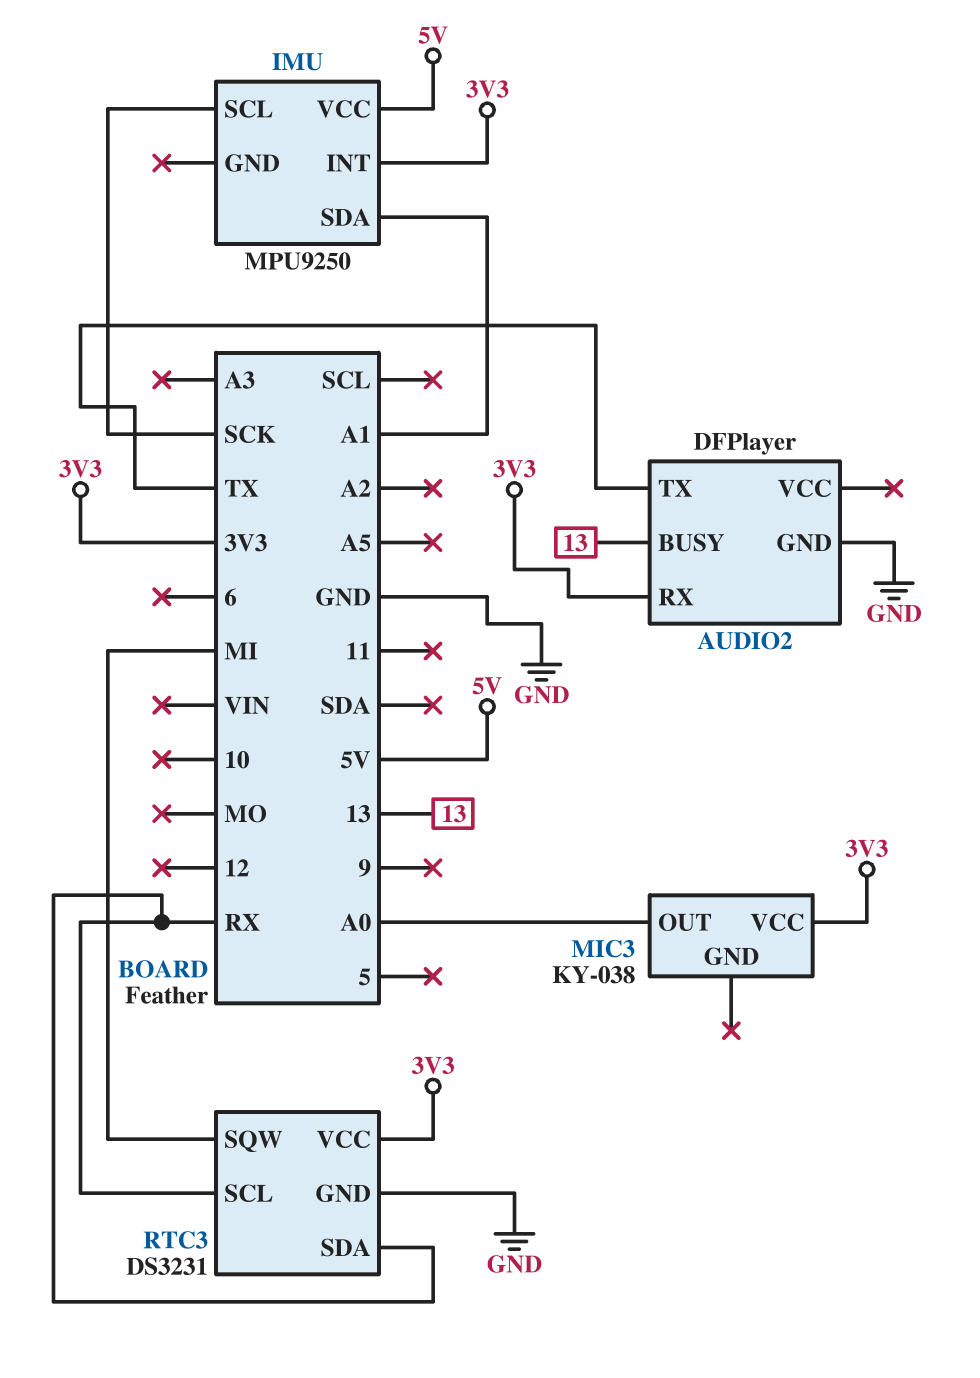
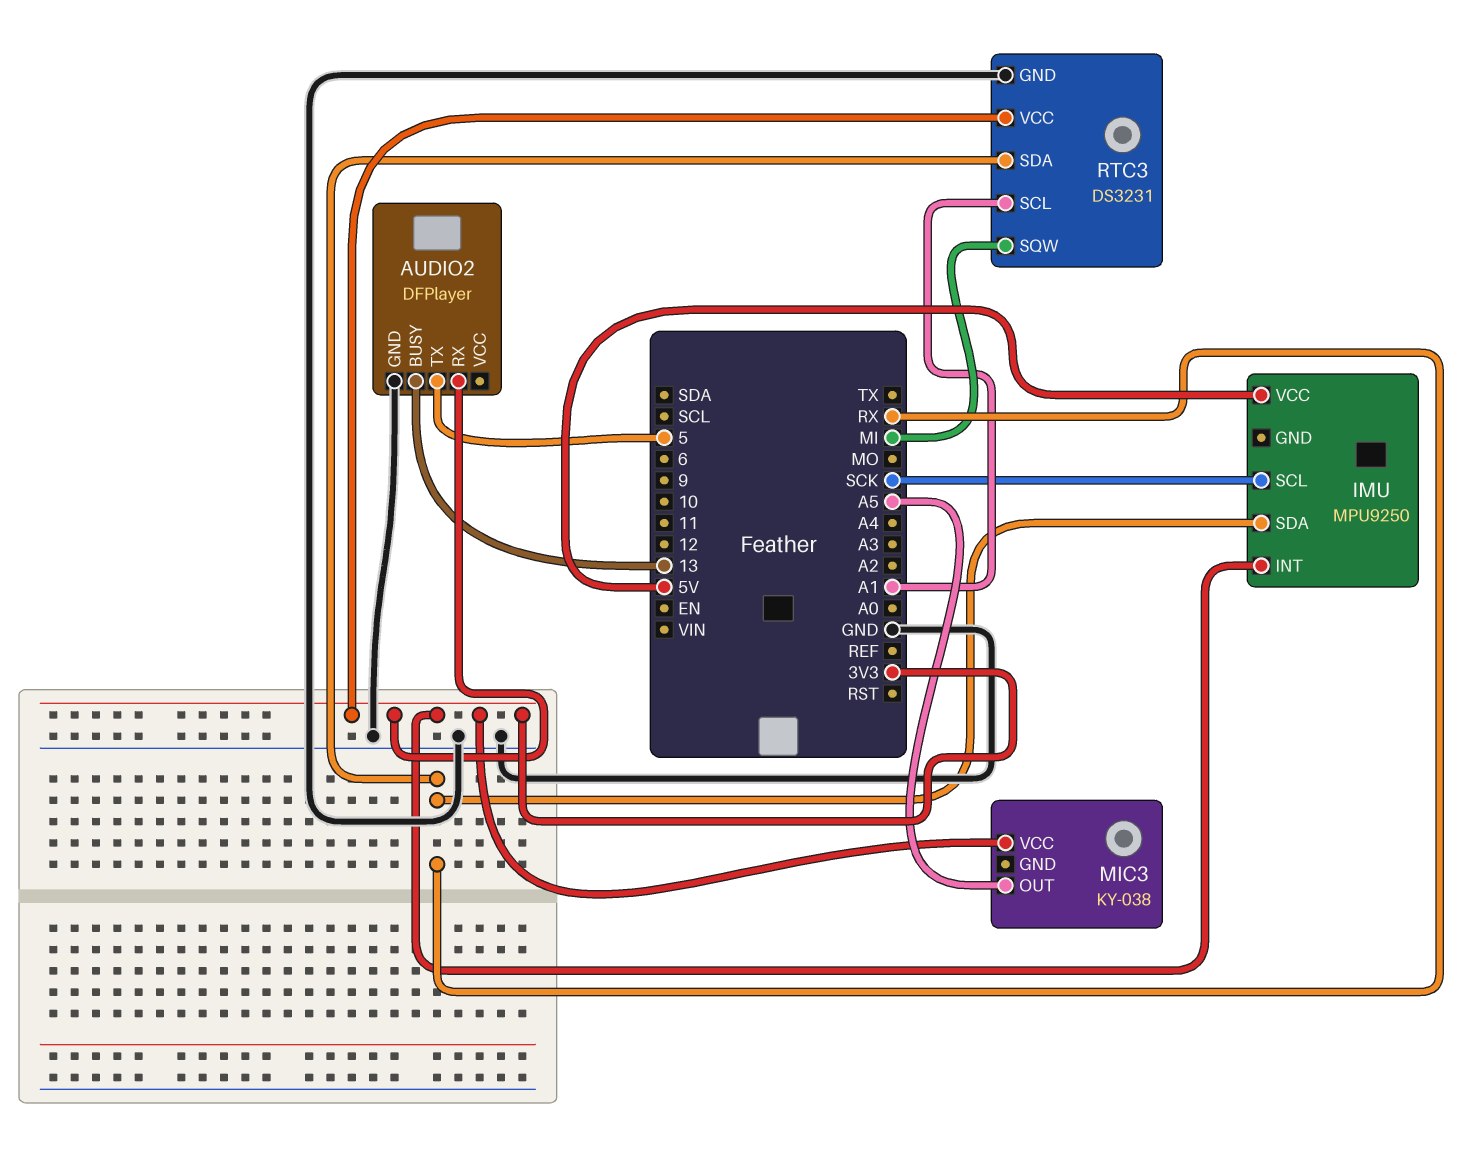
AUDIO2 pin TX: TX -> 5
IMU pin SDA: A1 -> RX
MIC3 pin OUT: A0 -> A5
RTC3 pin SCL: RX -> A1

